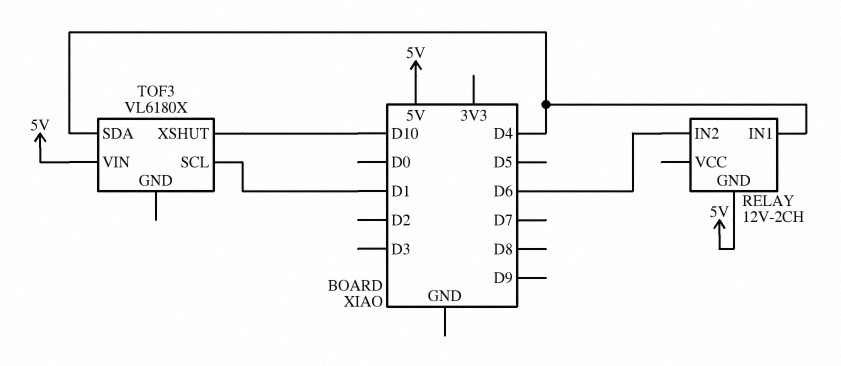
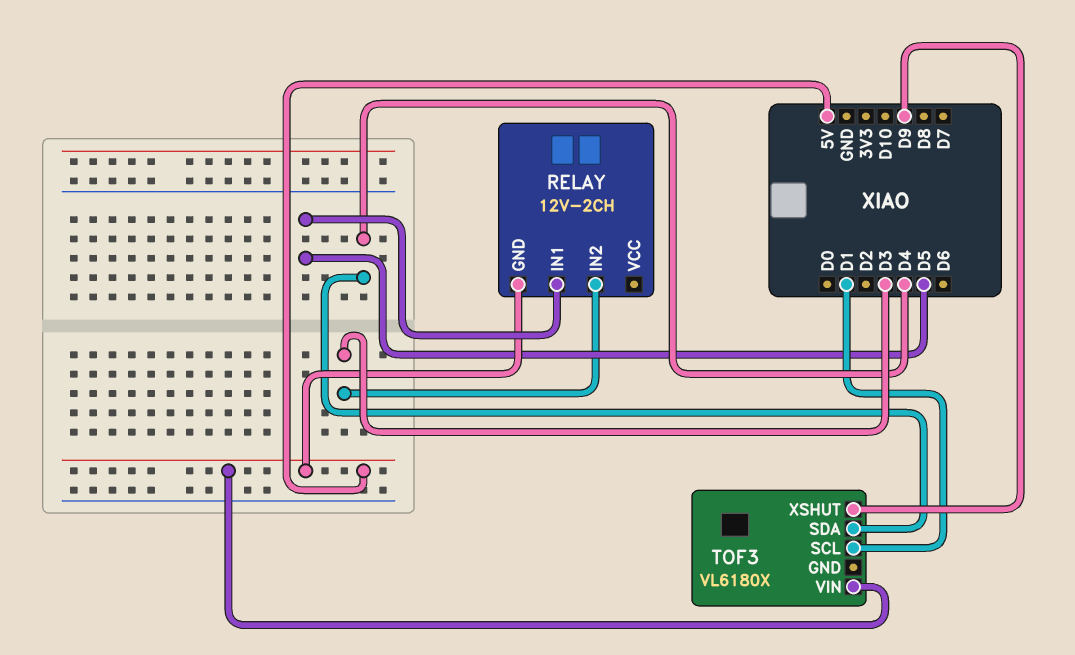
RELAY pin IN1: D4 -> D5
RELAY pin IN2: D6 -> D3
TOF3 pin XSHUT: D10 -> D9

